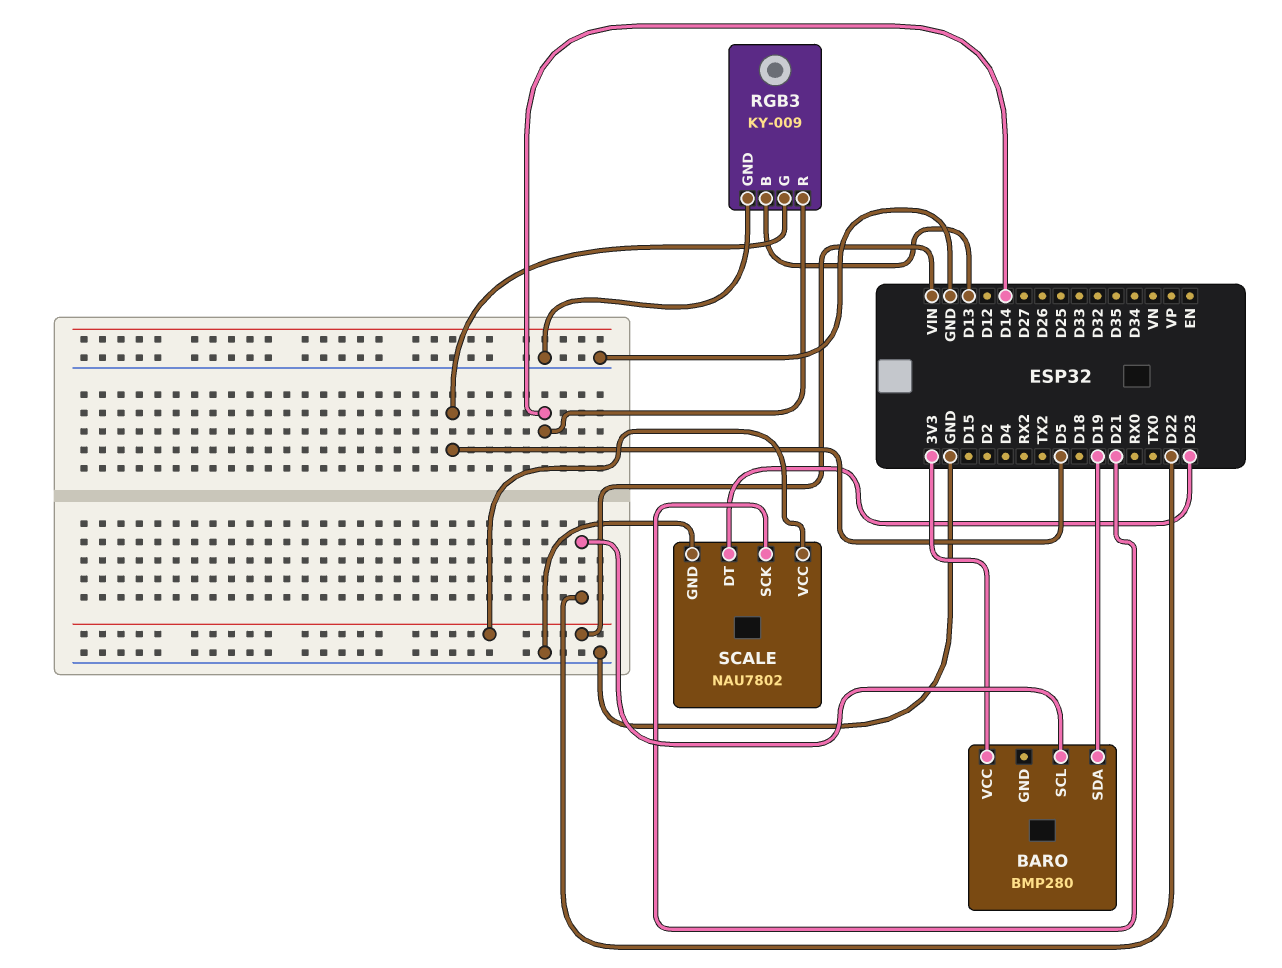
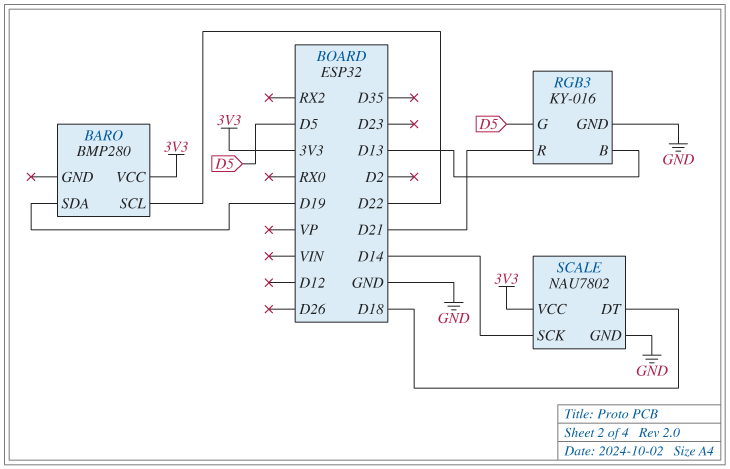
RGB3: KY-009 -> KY-016
RGB3 pin R: D14 -> D21
SCALE pin DT: D23 -> D18
SCALE pin SCK: D21 -> D14
SCALE pin VCC: VIN -> 3V3

